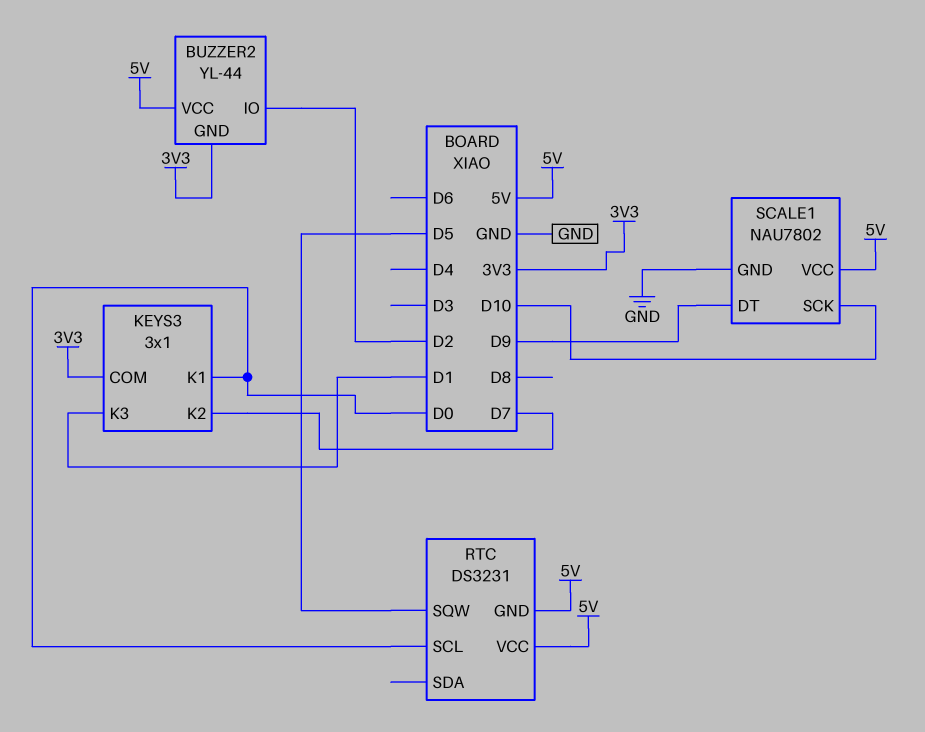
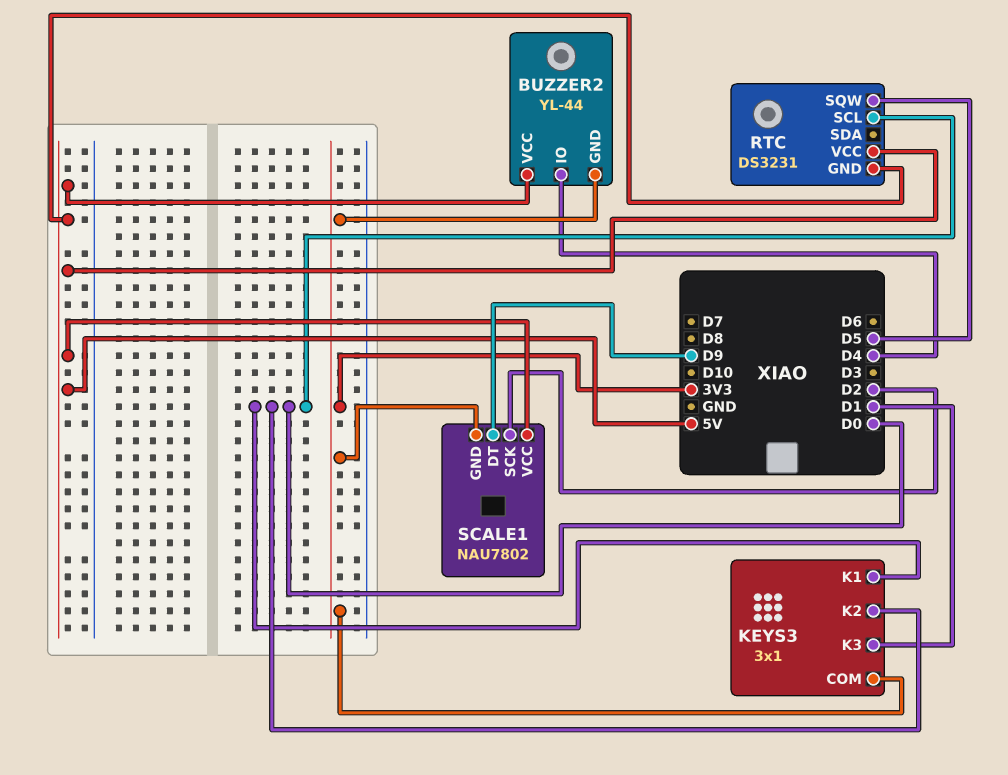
BUZZER2 pin IO: D2 -> D4
KEYS3 pin K2: D7 -> D0
SCALE1 pin GND: GND -> 3V3
SCALE1 pin SCK: D10 -> D2

